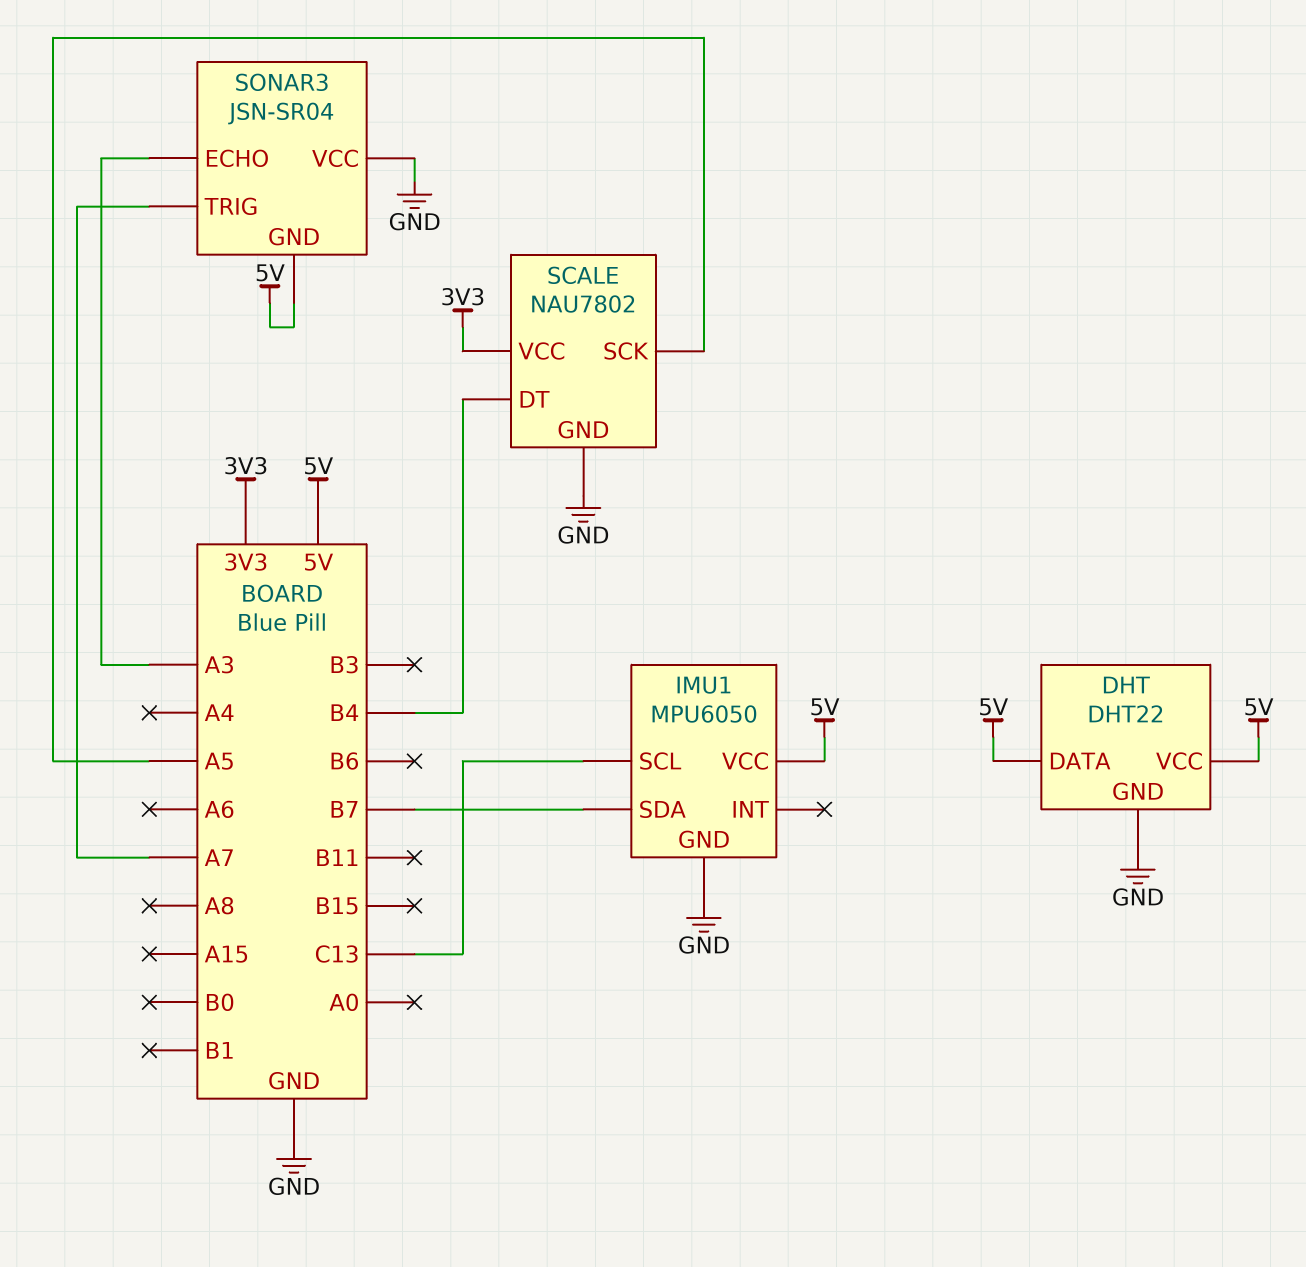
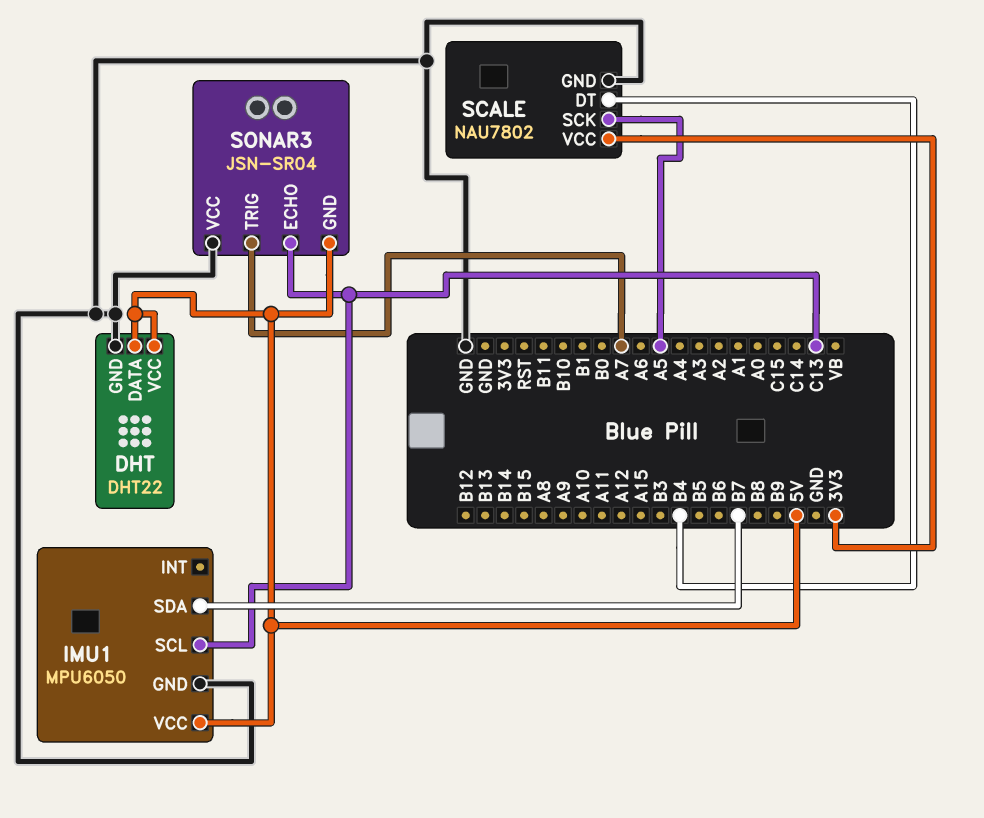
SONAR3 pin ECHO: A3 -> C13

